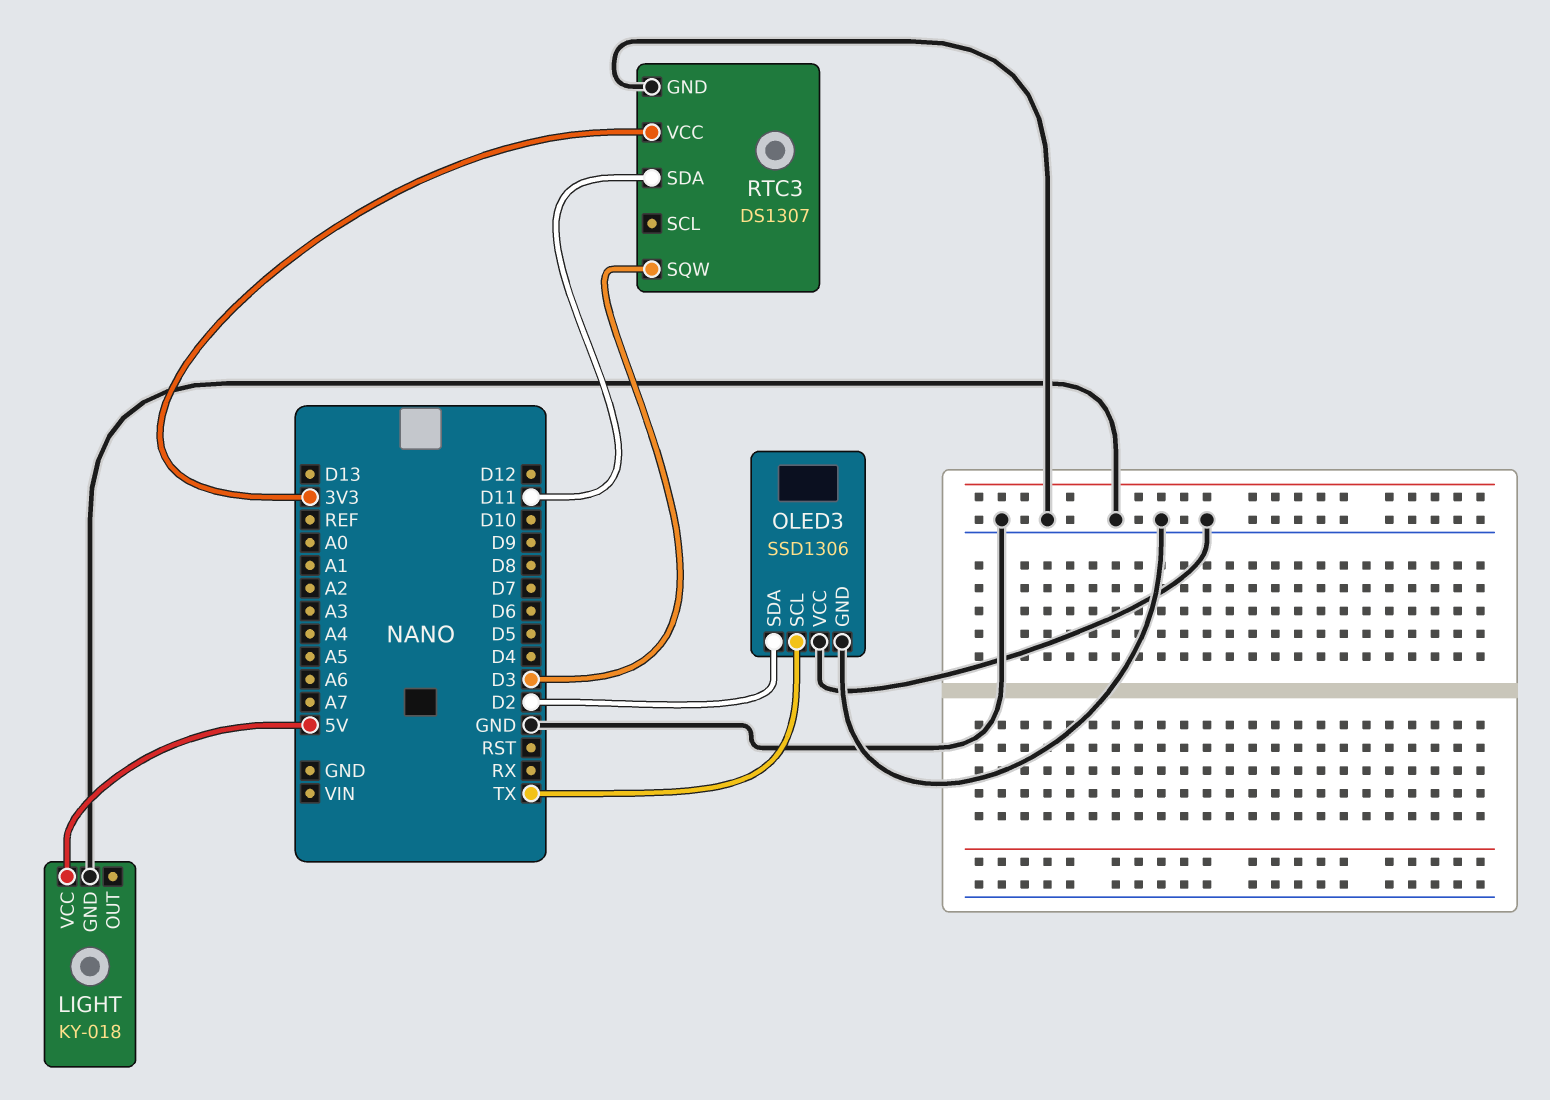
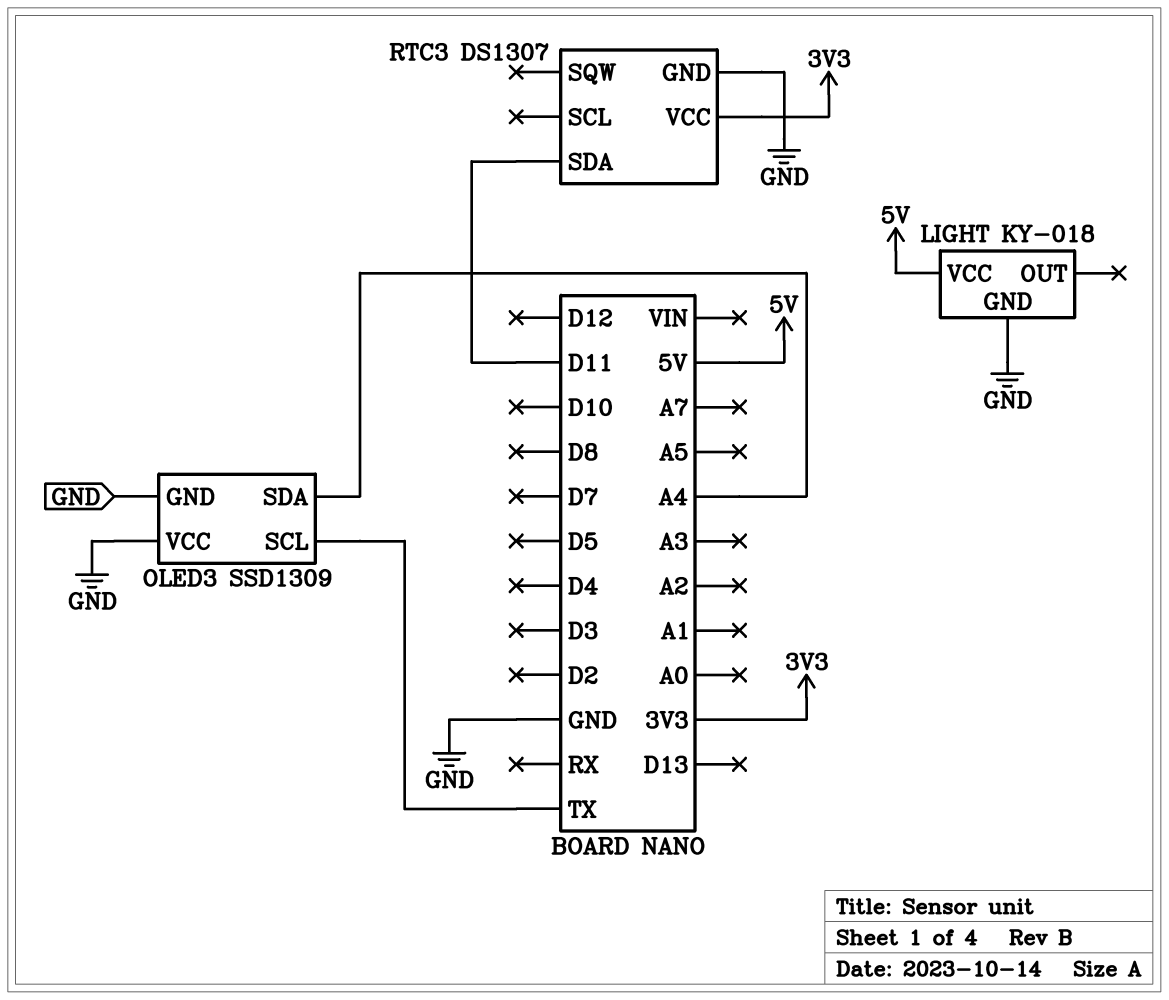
OLED3: SSD1306 -> SSD1309
OLED3 pin SDA: D2 -> A4
RTC3 pin SQW: D3 -> none

